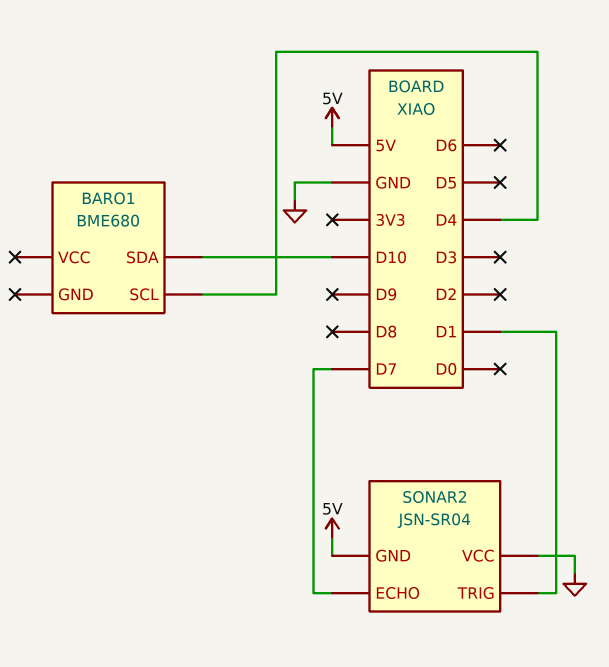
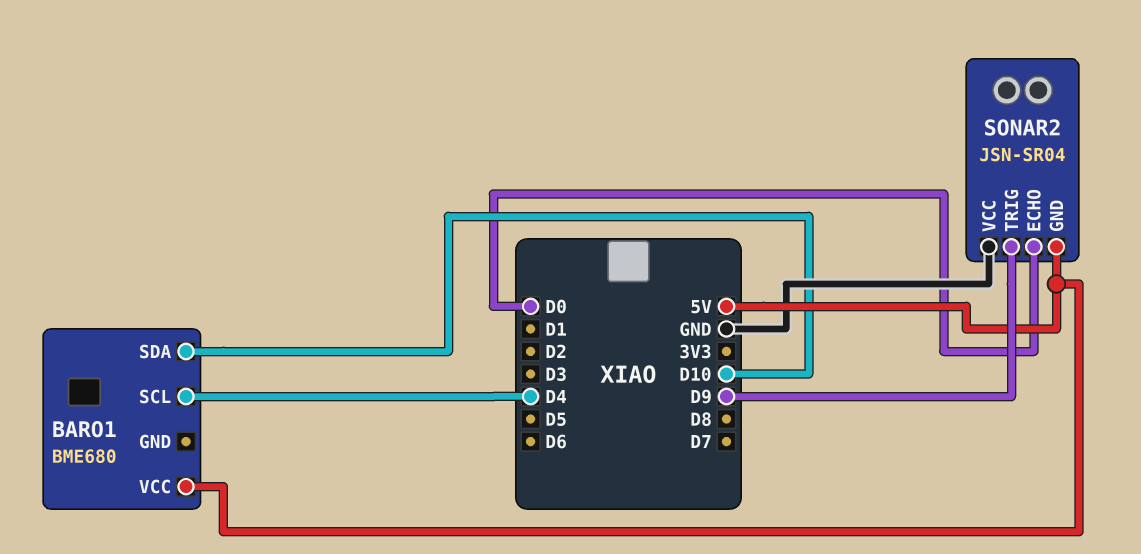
BARO1 pin VCC: none -> 5V
SONAR2 pin ECHO: D7 -> D0
SONAR2 pin TRIG: D1 -> D9

